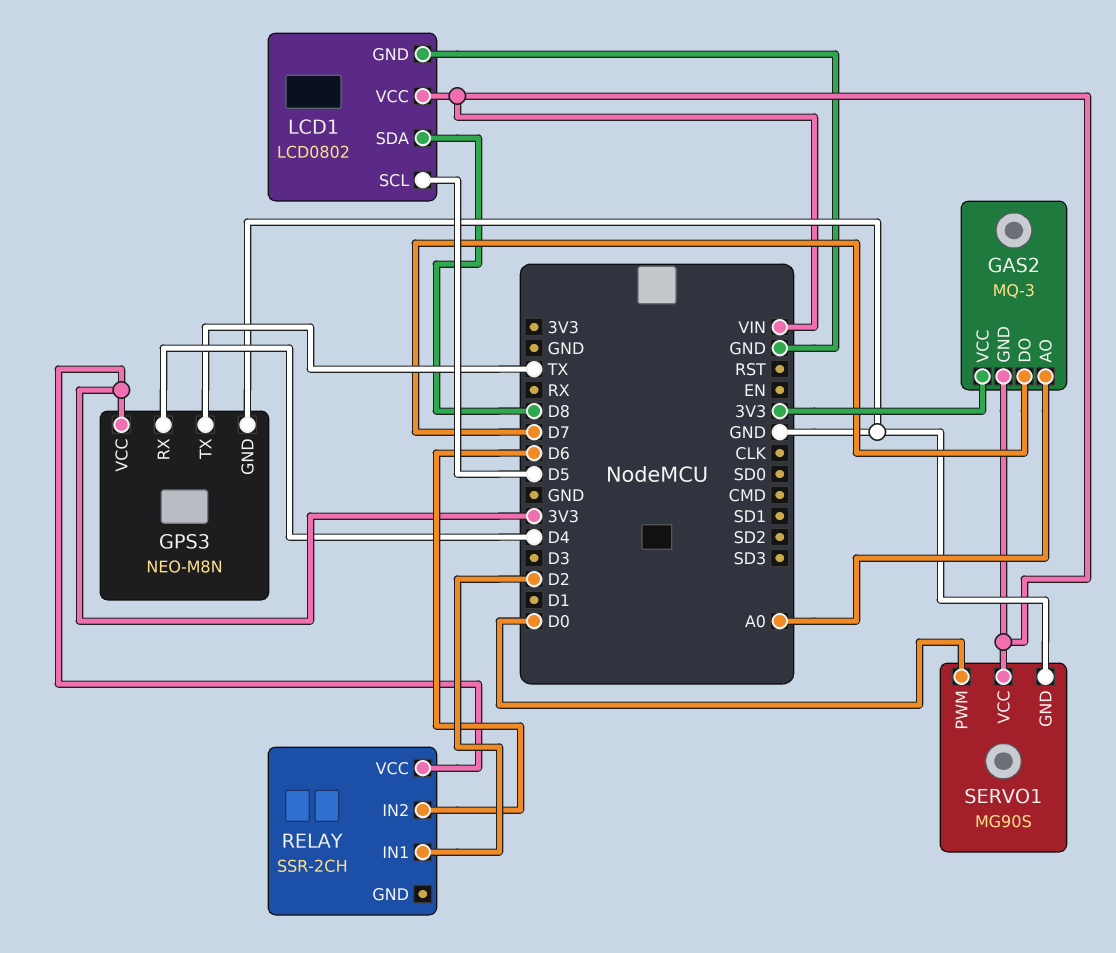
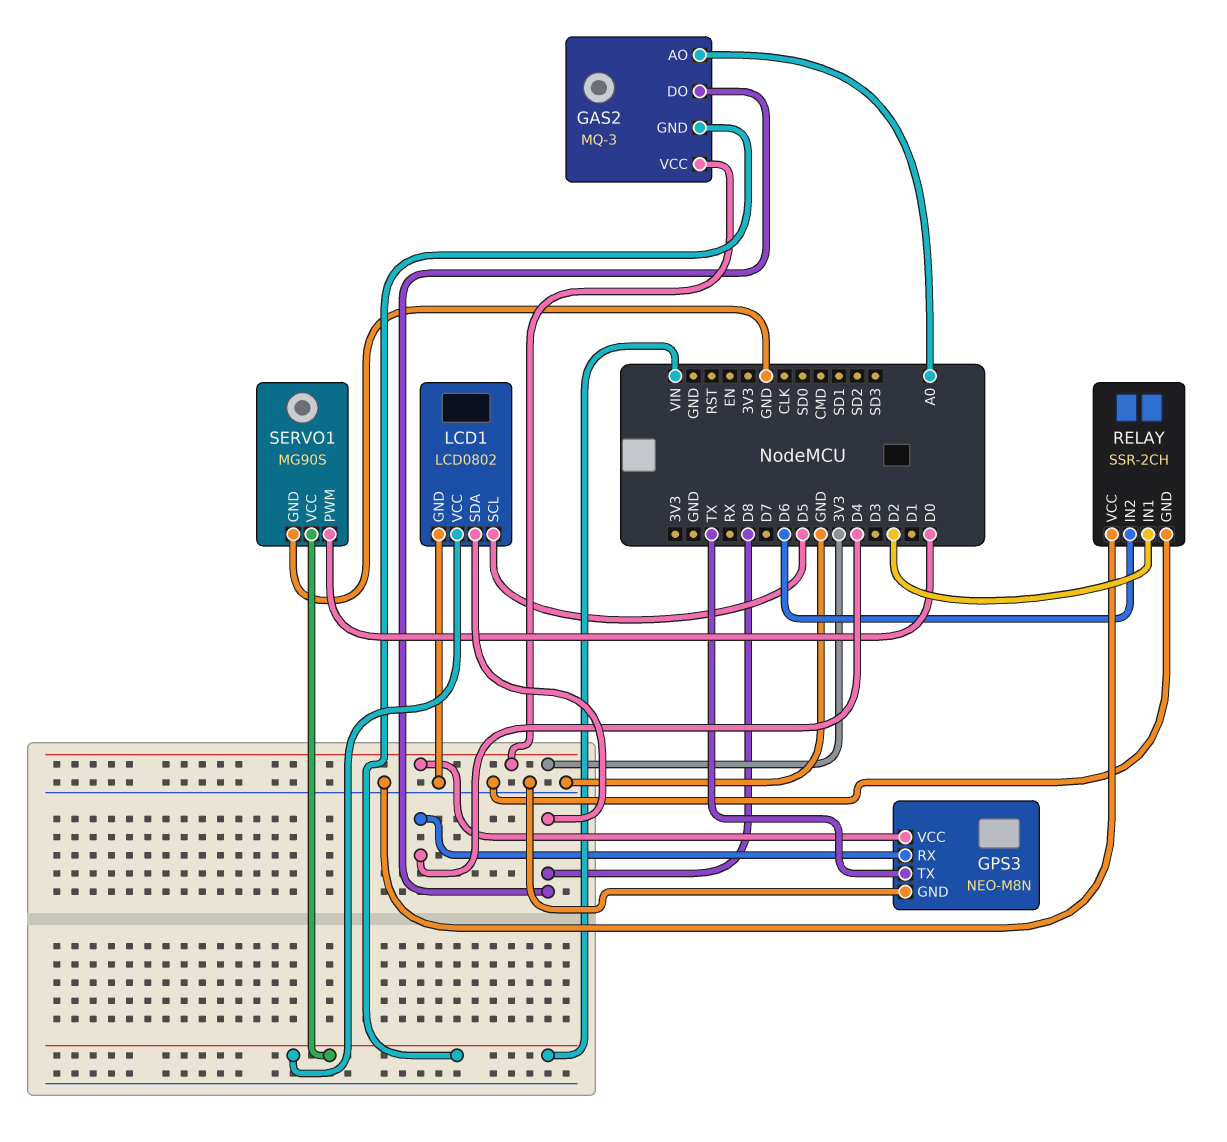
GAS2 pin DO: D7 -> D8
RELAY pin GND: none -> GND
RELAY pin VCC: 3V3 -> GND

